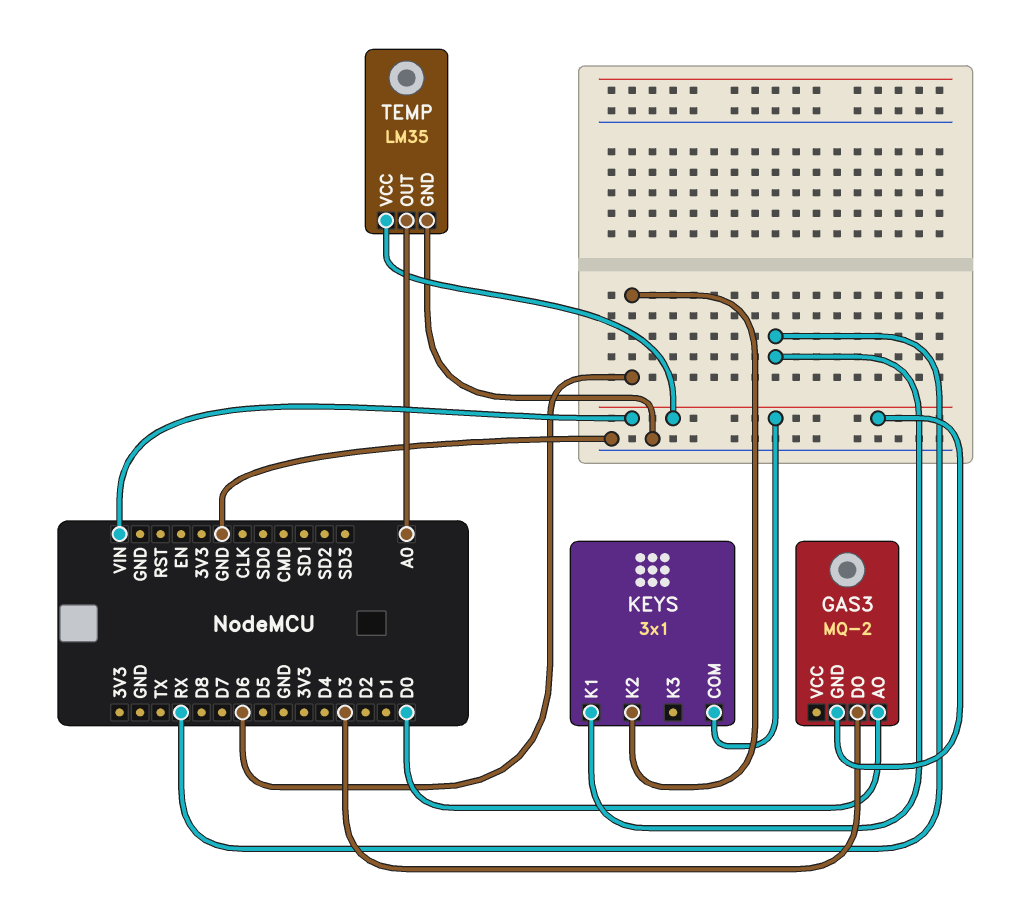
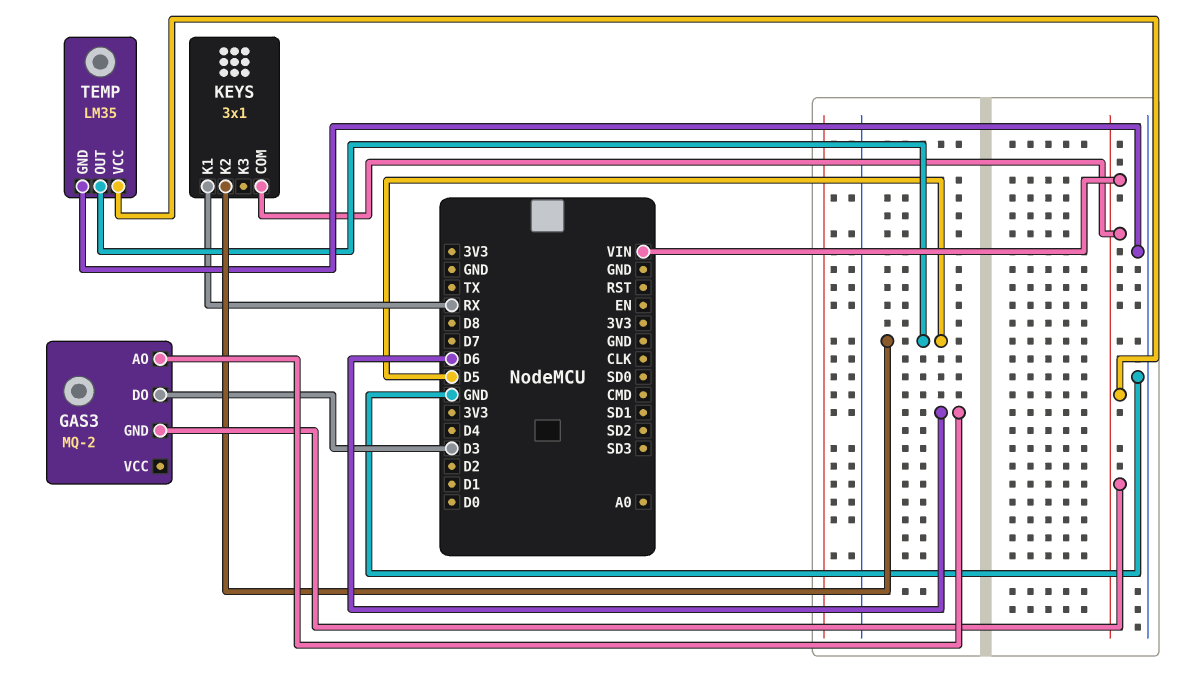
GAS3 pin AO: D0 -> D6
KEYS pin K2: D6 -> D5
TEMP pin OUT: A0 -> D5

